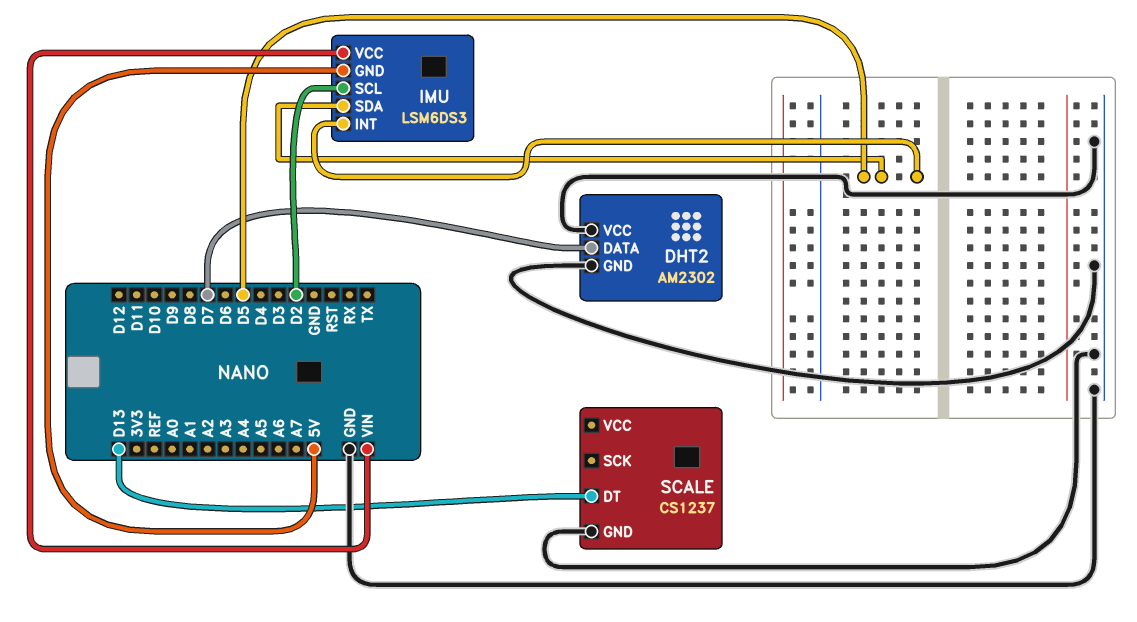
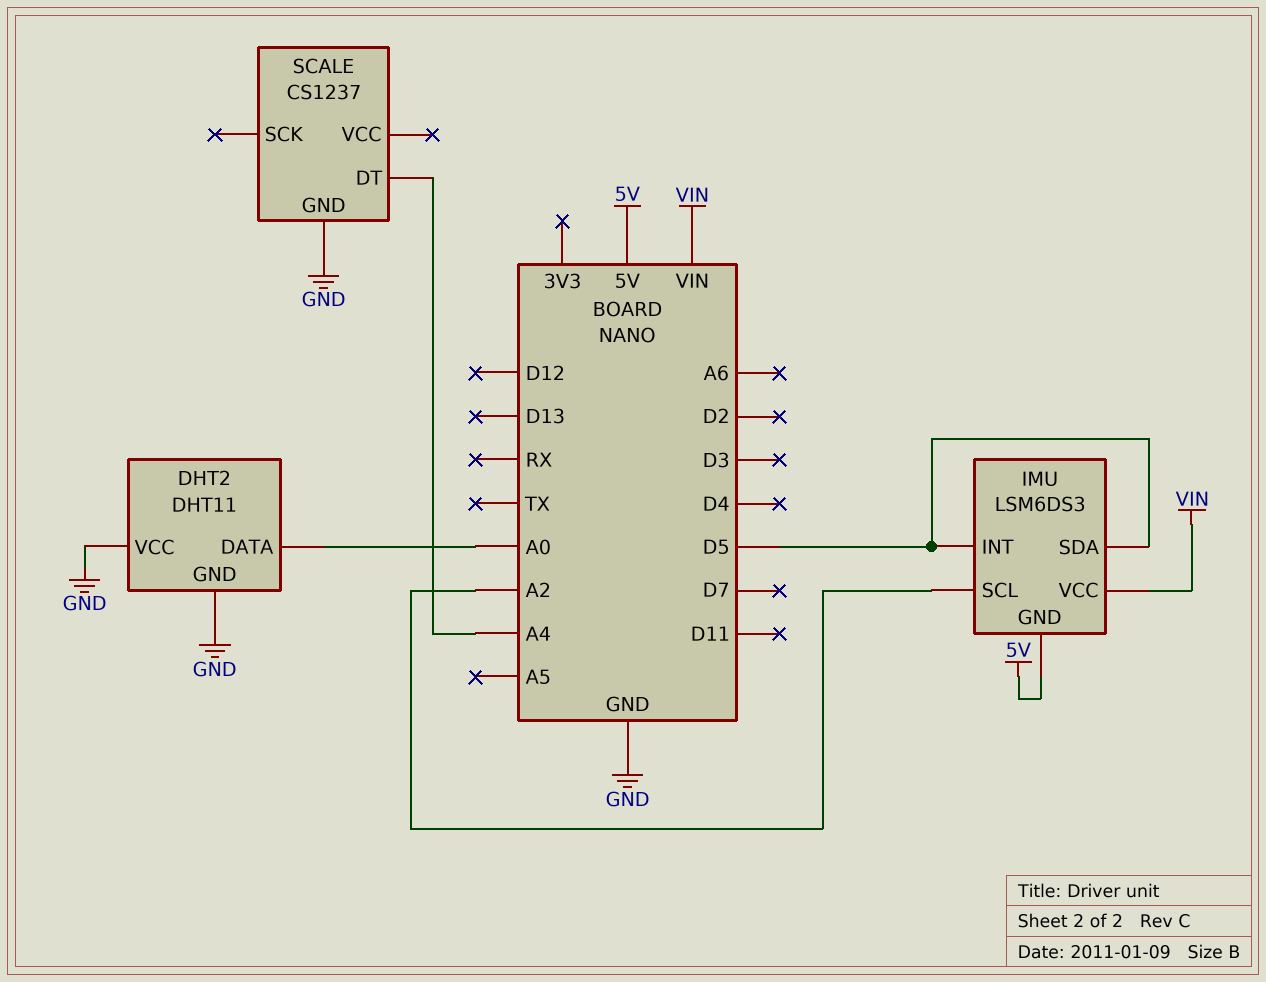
DHT2: AM2302 -> DHT11
DHT2 pin DATA: D7 -> A0
IMU pin SCL: D2 -> A2
SCALE pin DT: D13 -> A4

